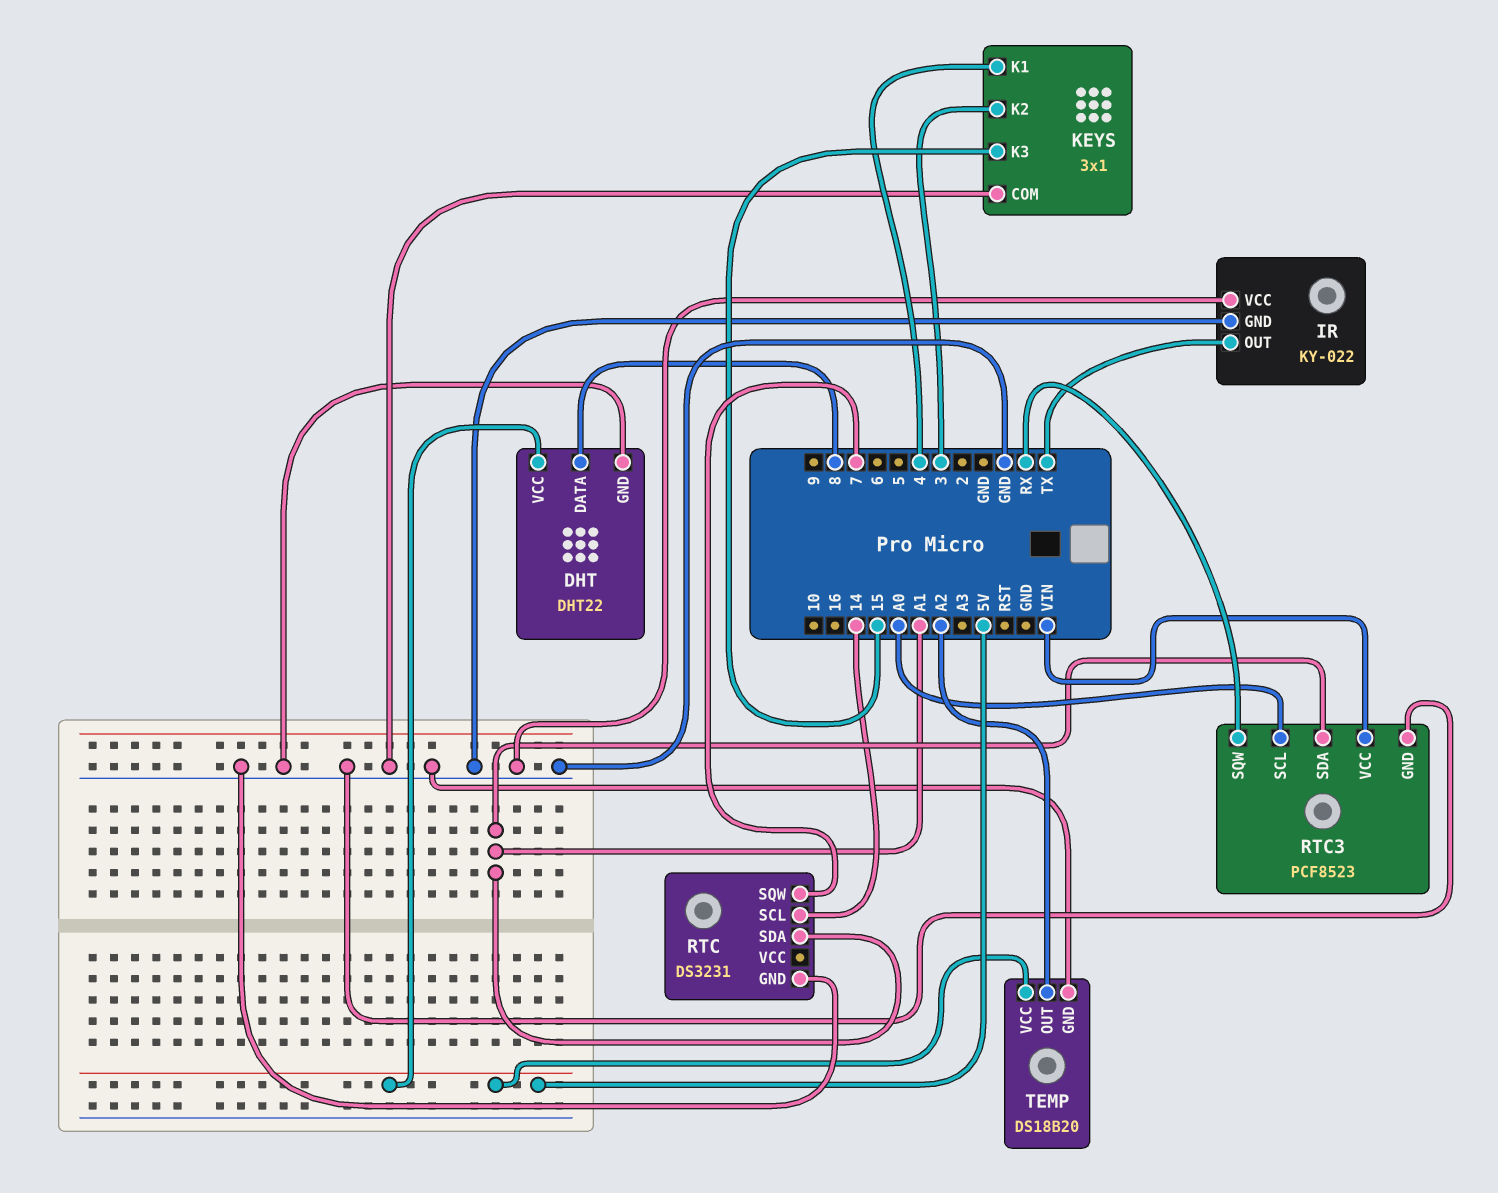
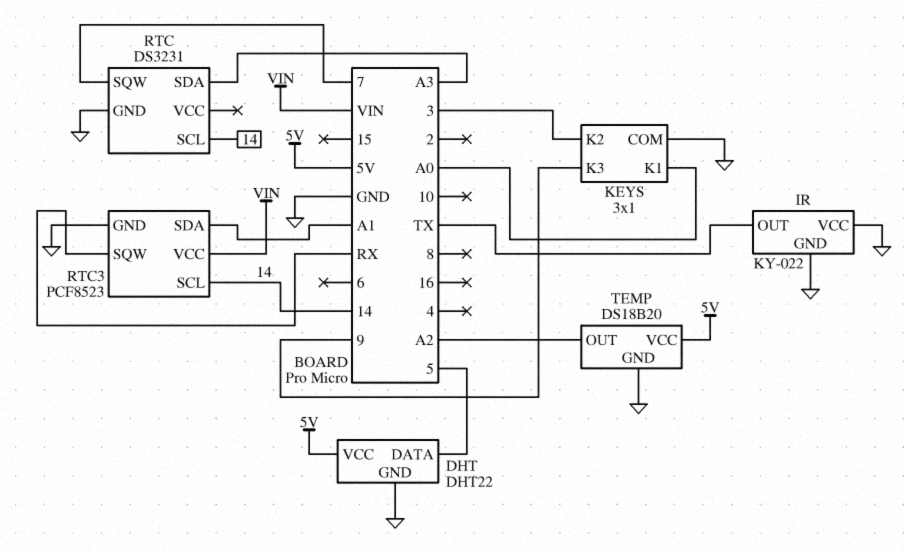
DHT pin DATA: 8 -> 5
KEYS pin K1: 4 -> A0
KEYS pin K3: 15 -> 9
RTC pin SDA: A1 -> A3
RTC3 pin SCL: A0 -> 14

